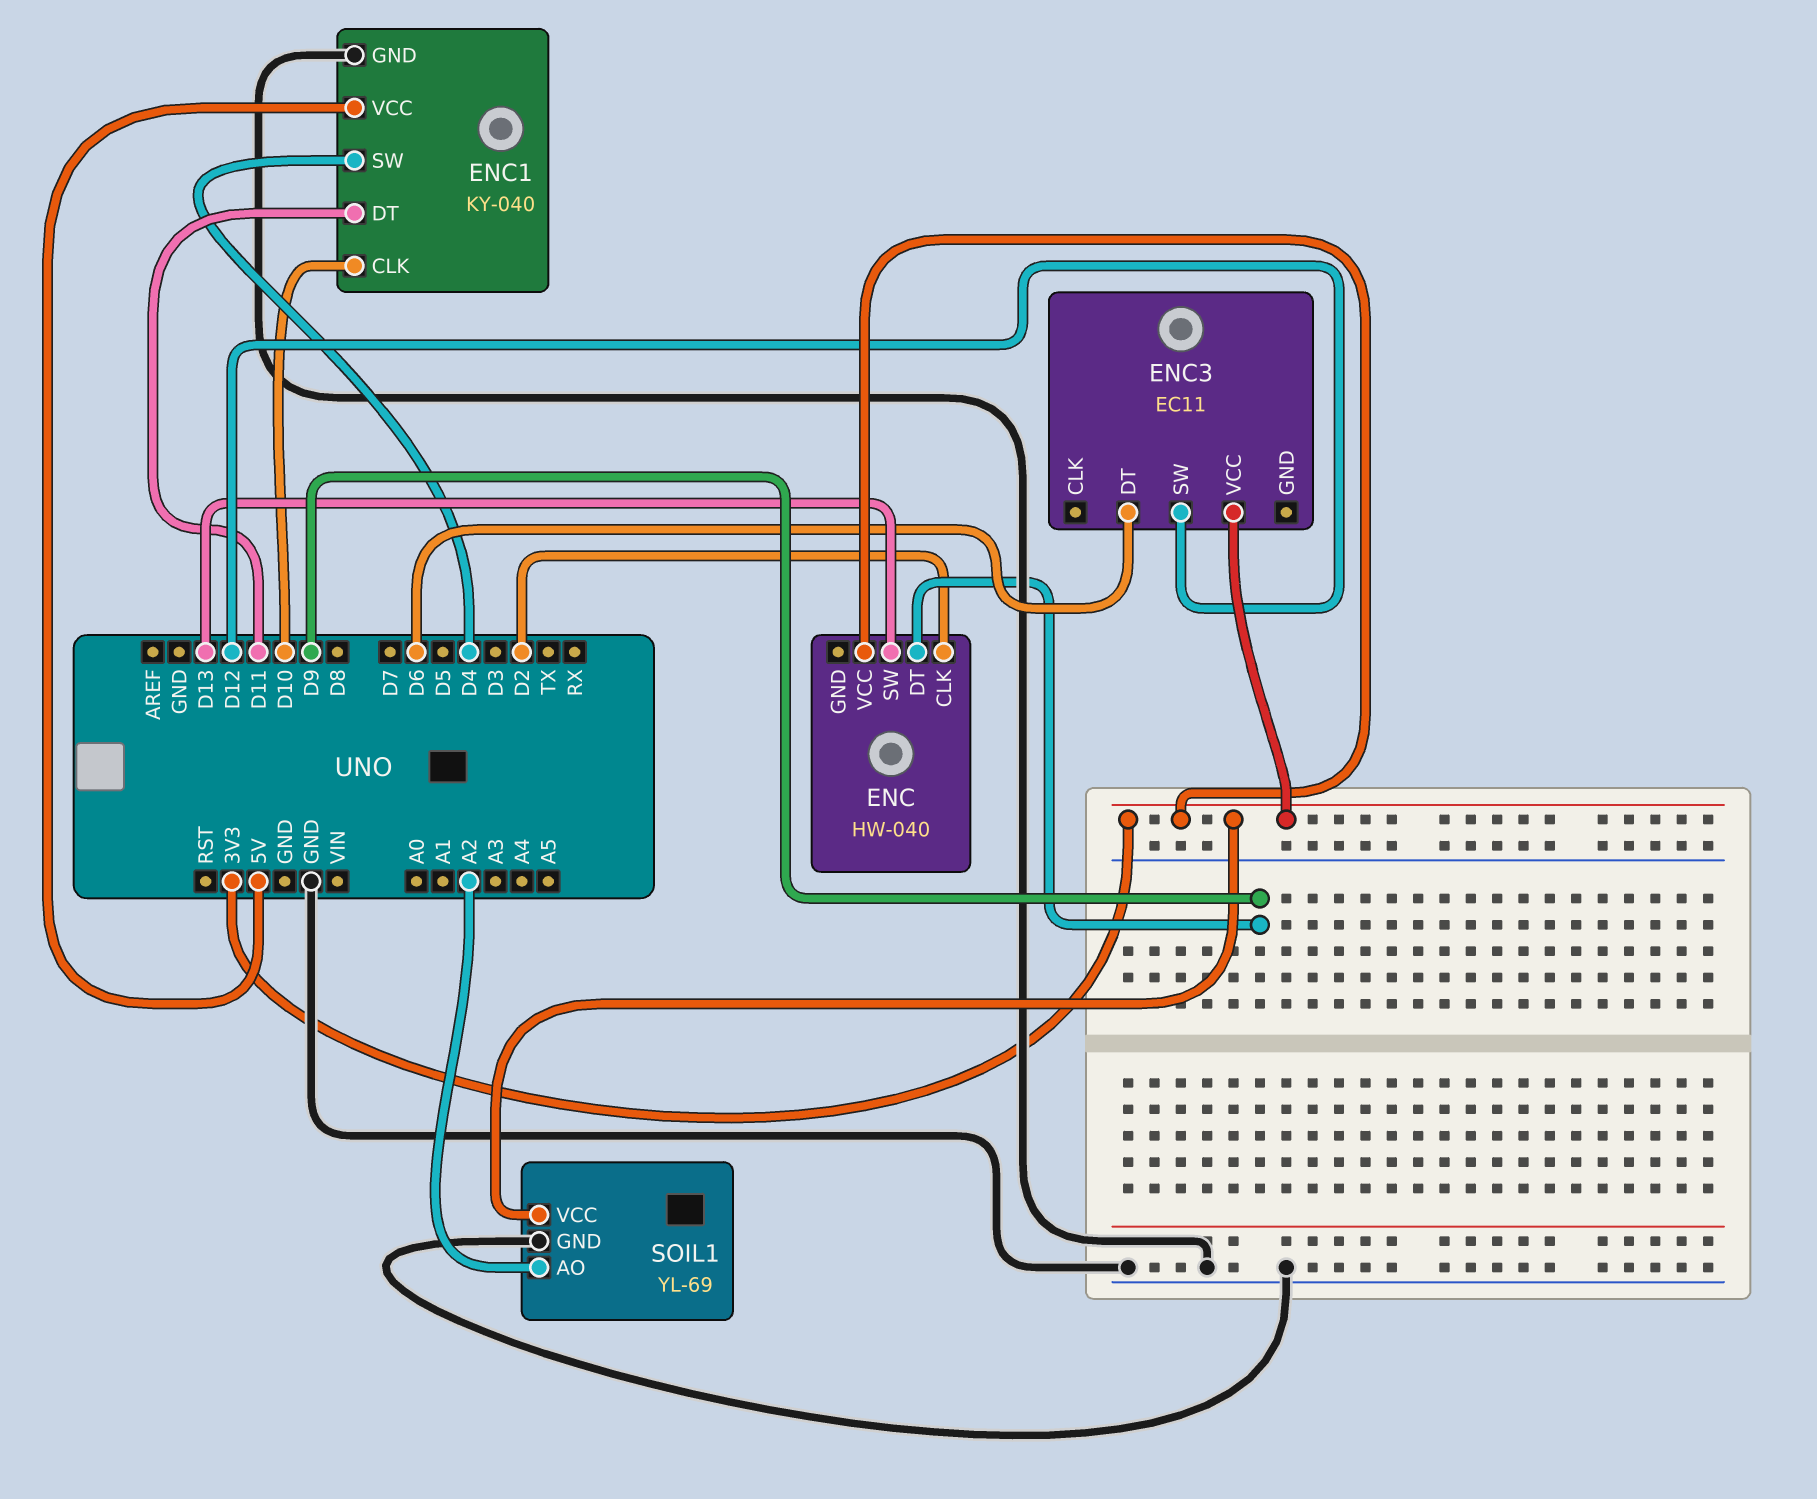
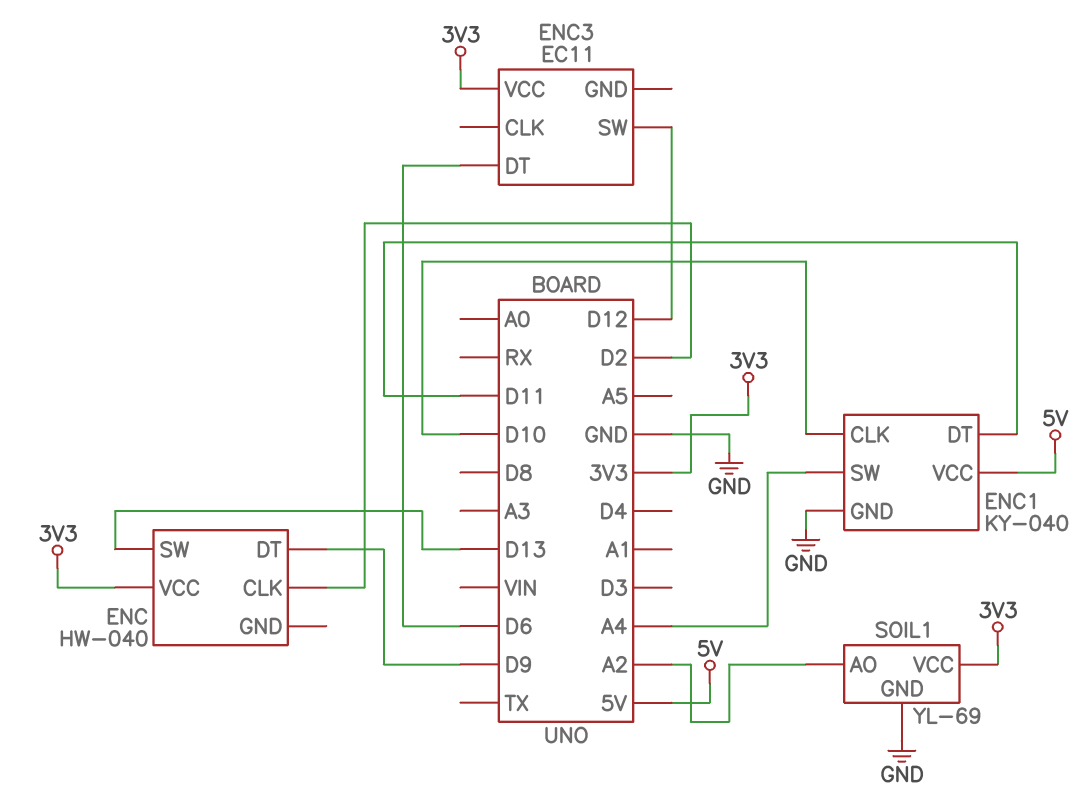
ENC1 pin SW: D4 -> A4

